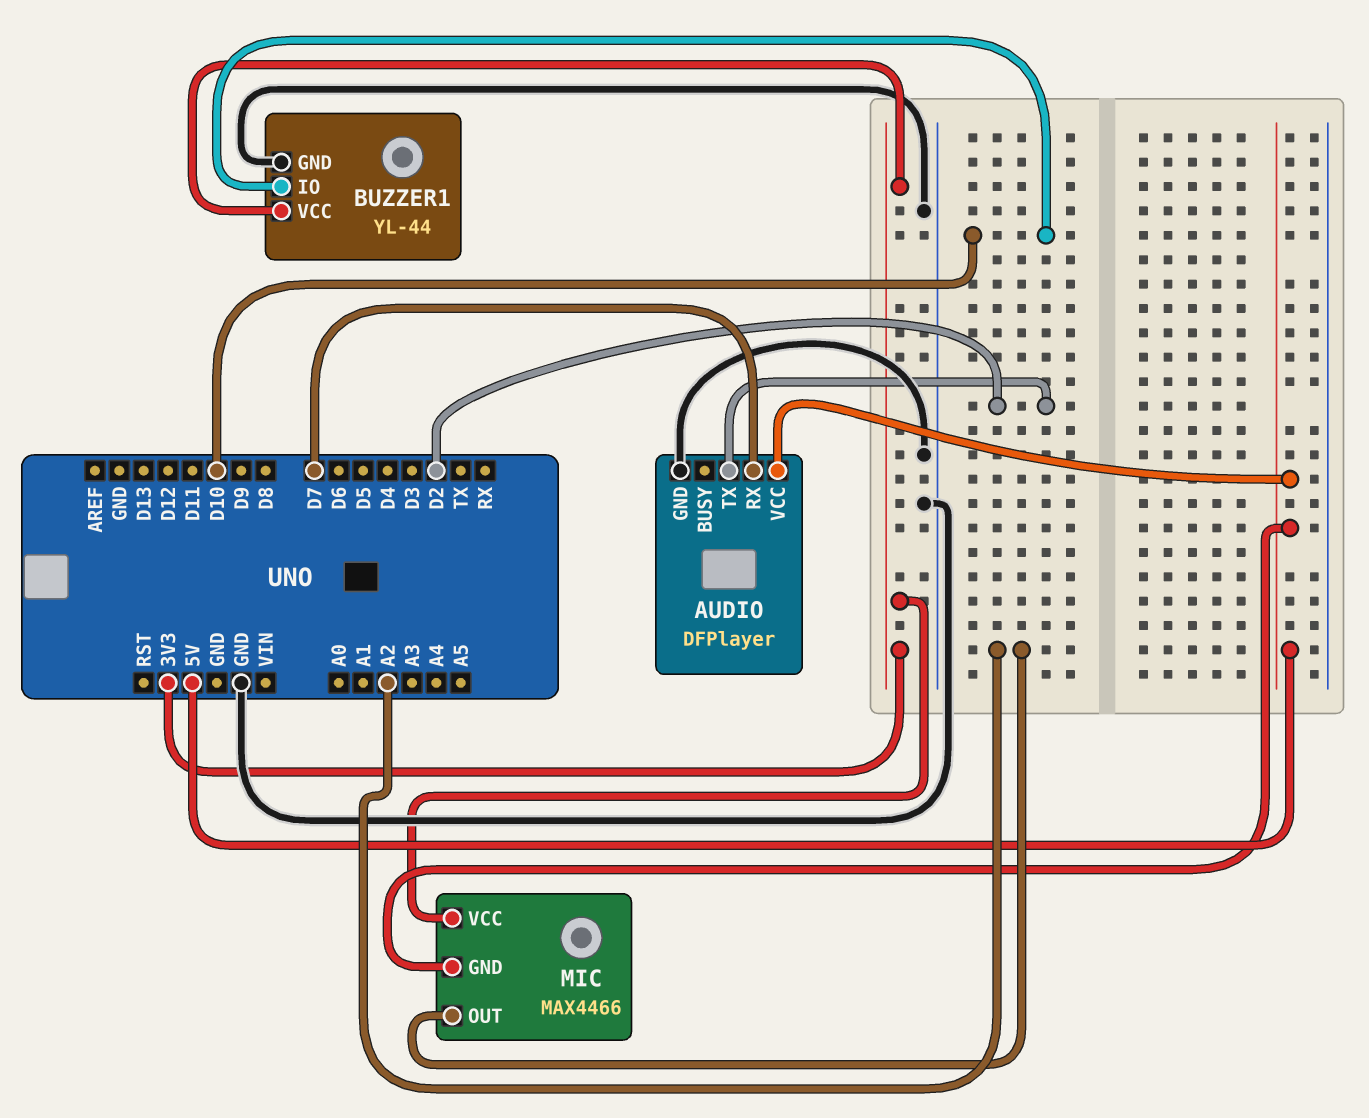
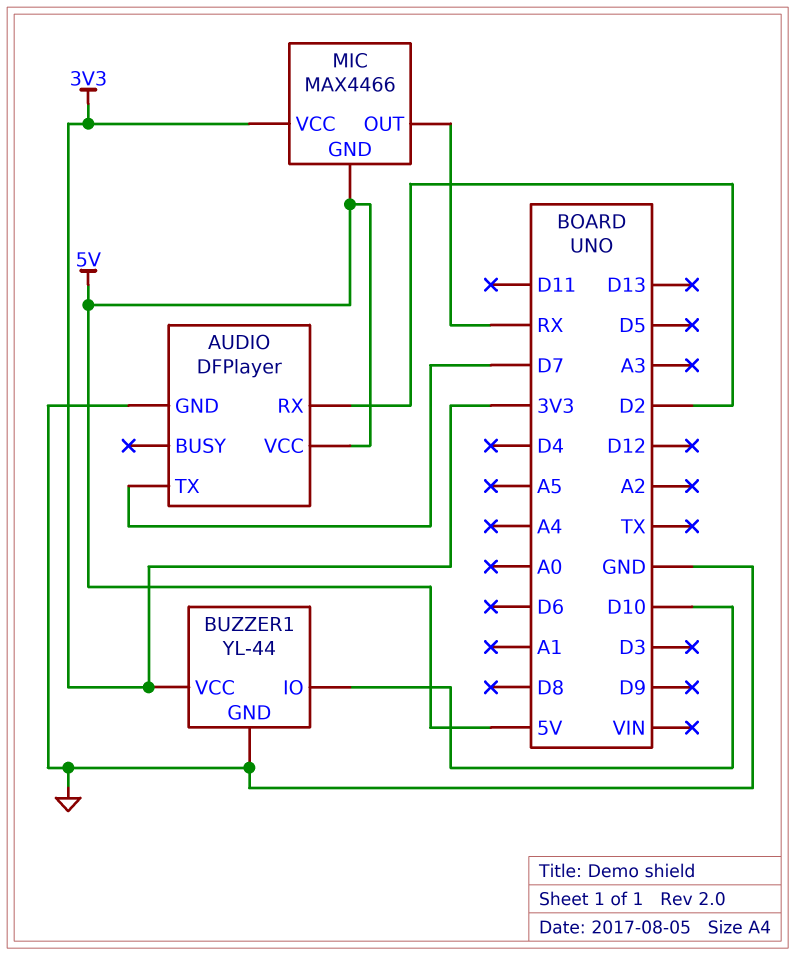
AUDIO pin RX: D7 -> D2
AUDIO pin TX: D2 -> D7
MIC pin OUT: A2 -> RX

